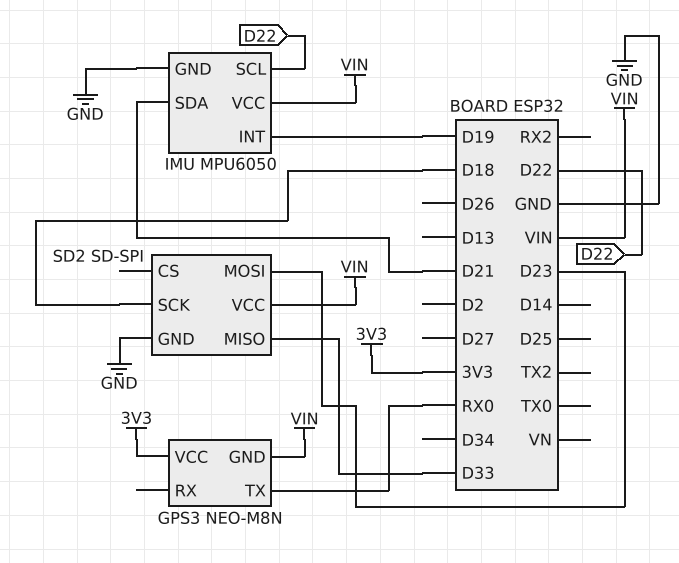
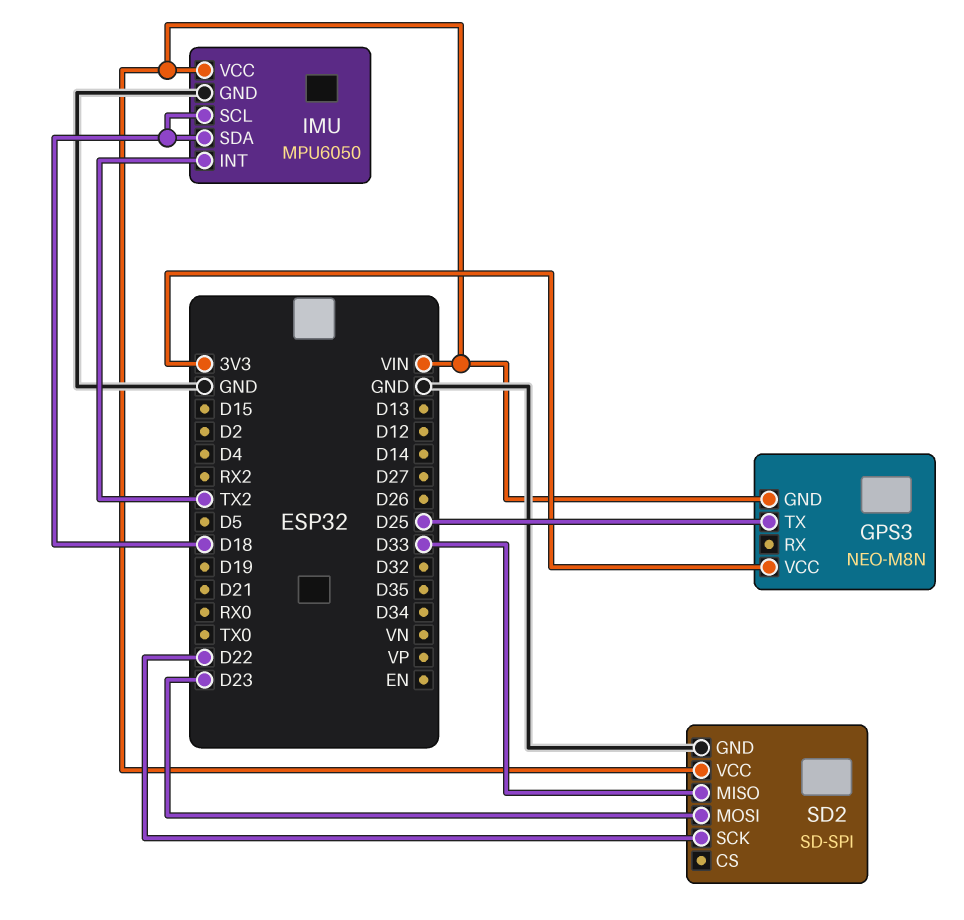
GPS3 pin TX: RX0 -> D25
IMU pin INT: D19 -> TX2
IMU pin SCL: D22 -> D18
IMU pin SDA: D21 -> D18
SD2 pin SCK: D18 -> D22

